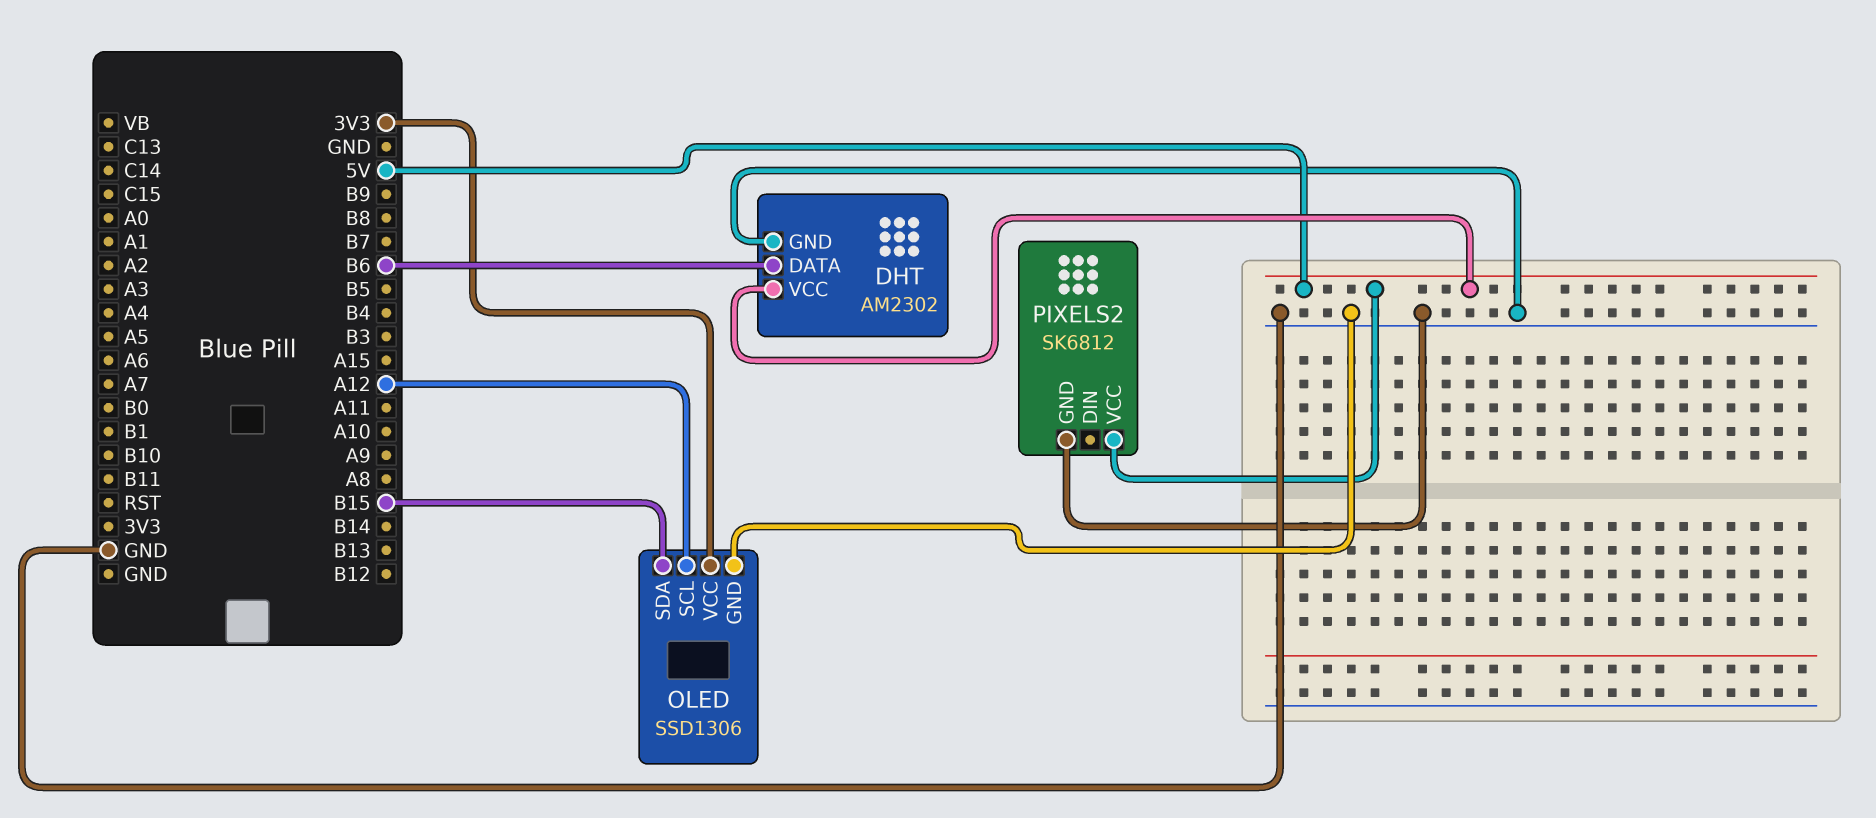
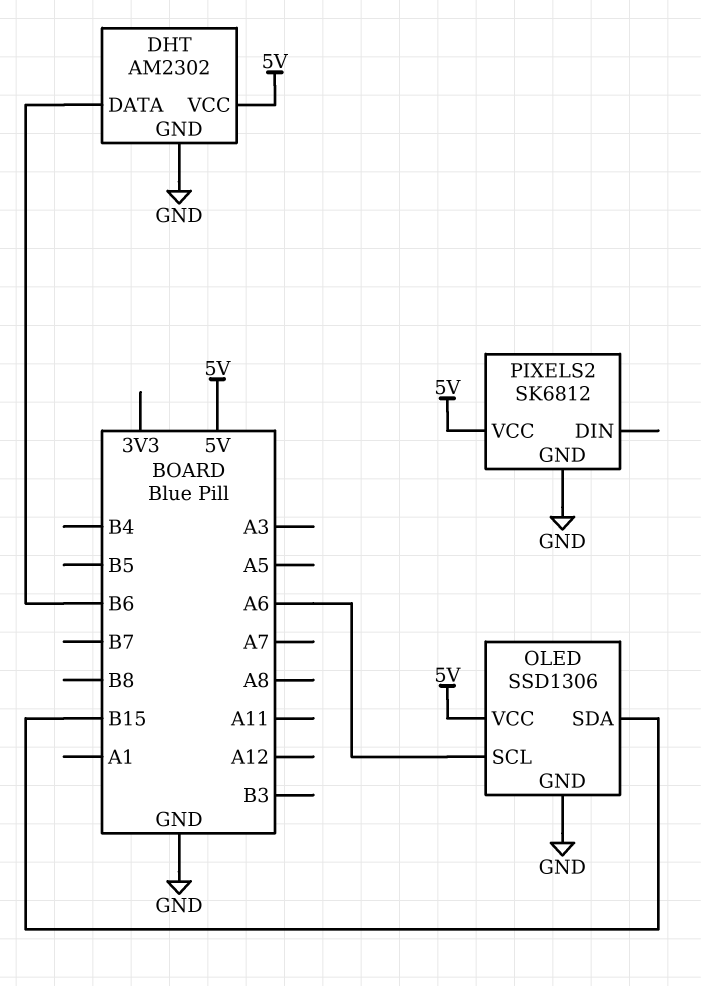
OLED pin SCL: A12 -> A6
OLED pin VCC: 3V3 -> 5V

